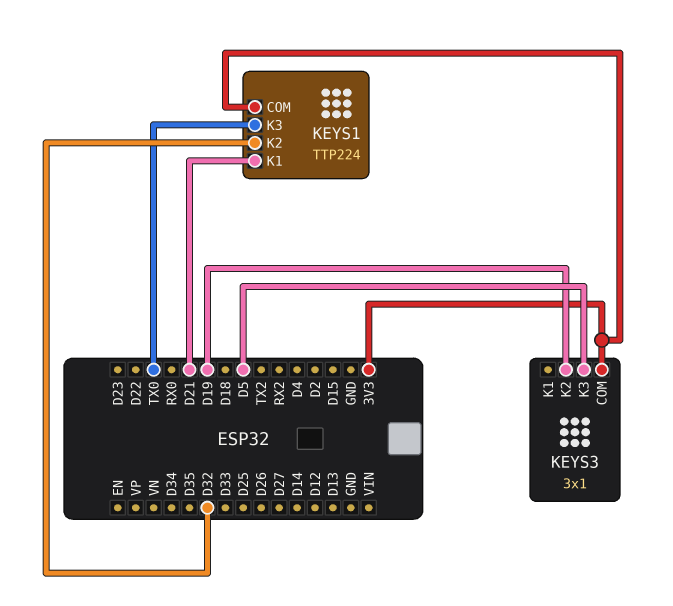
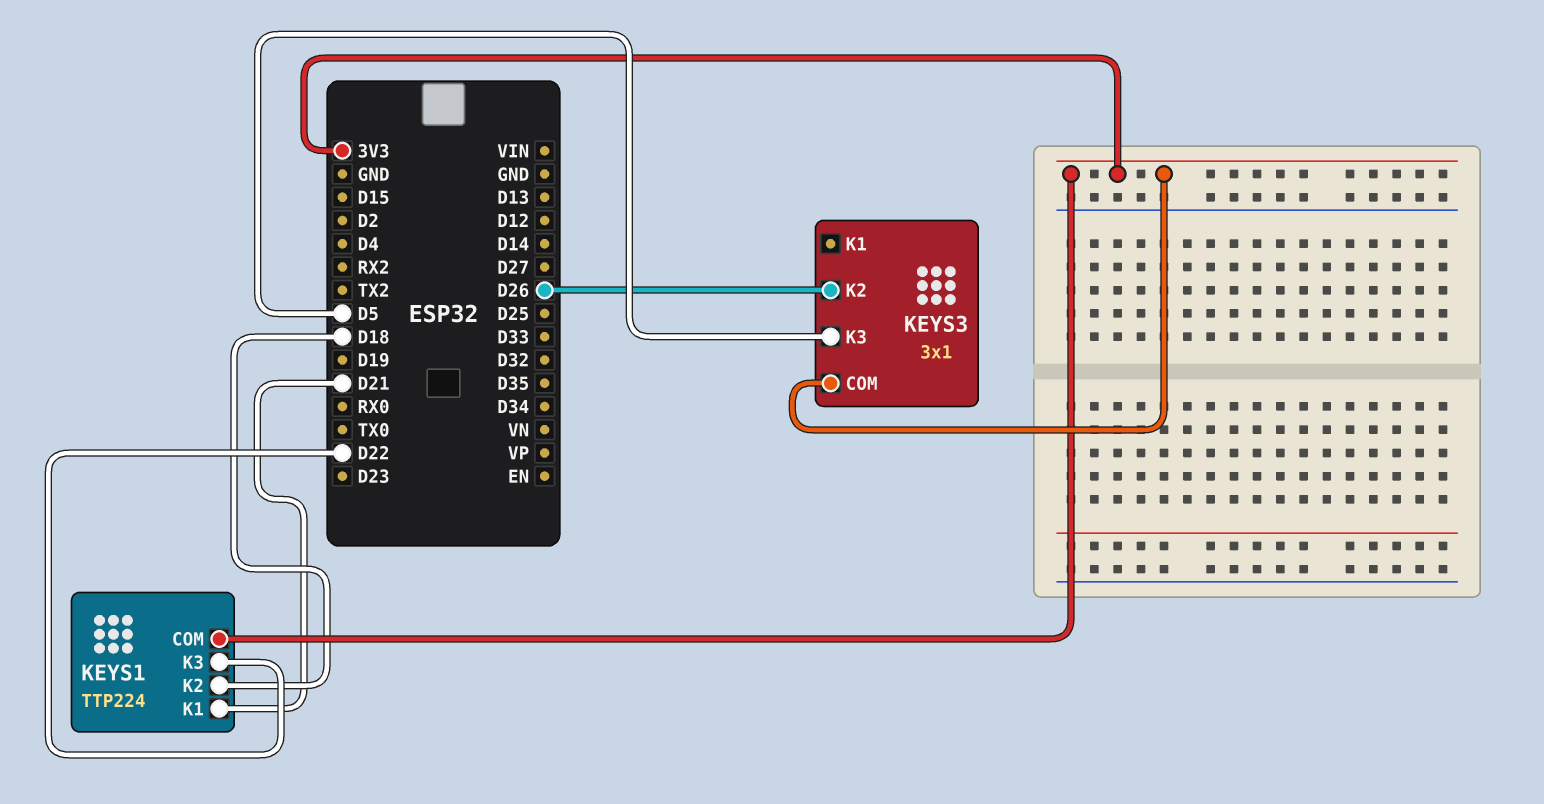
KEYS1 pin K2: D32 -> D18
KEYS1 pin K3: TX0 -> D22
KEYS3 pin K2: D19 -> D26

